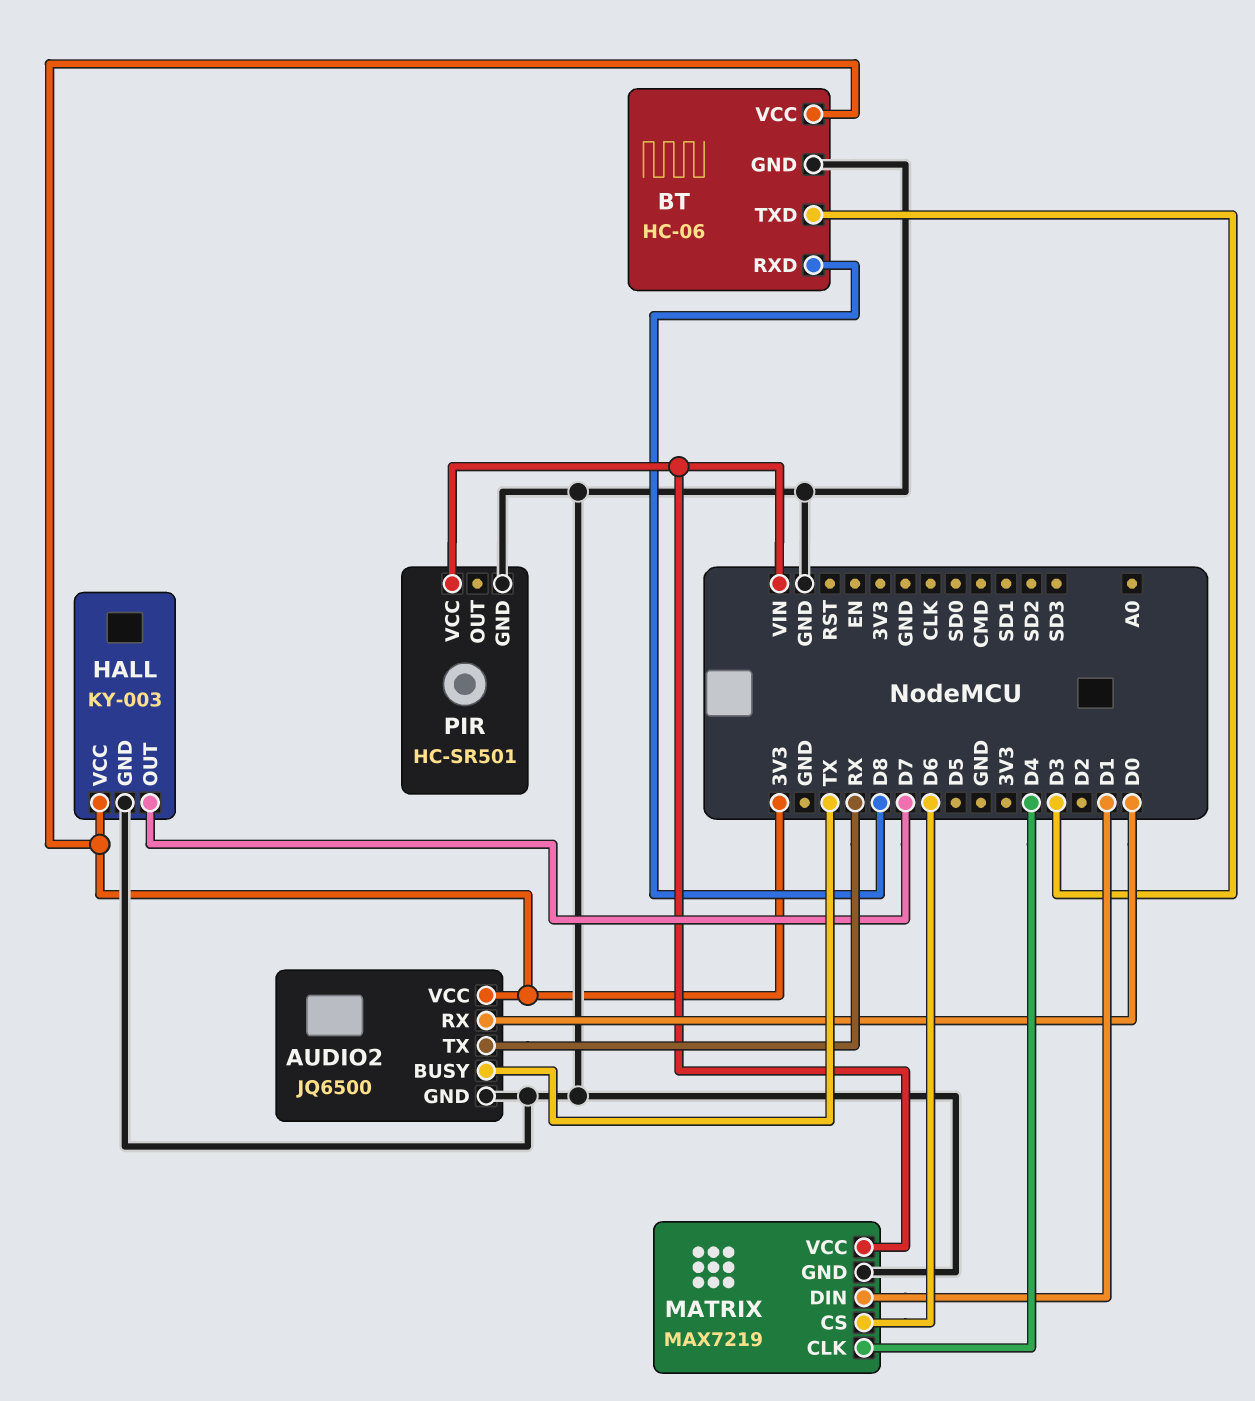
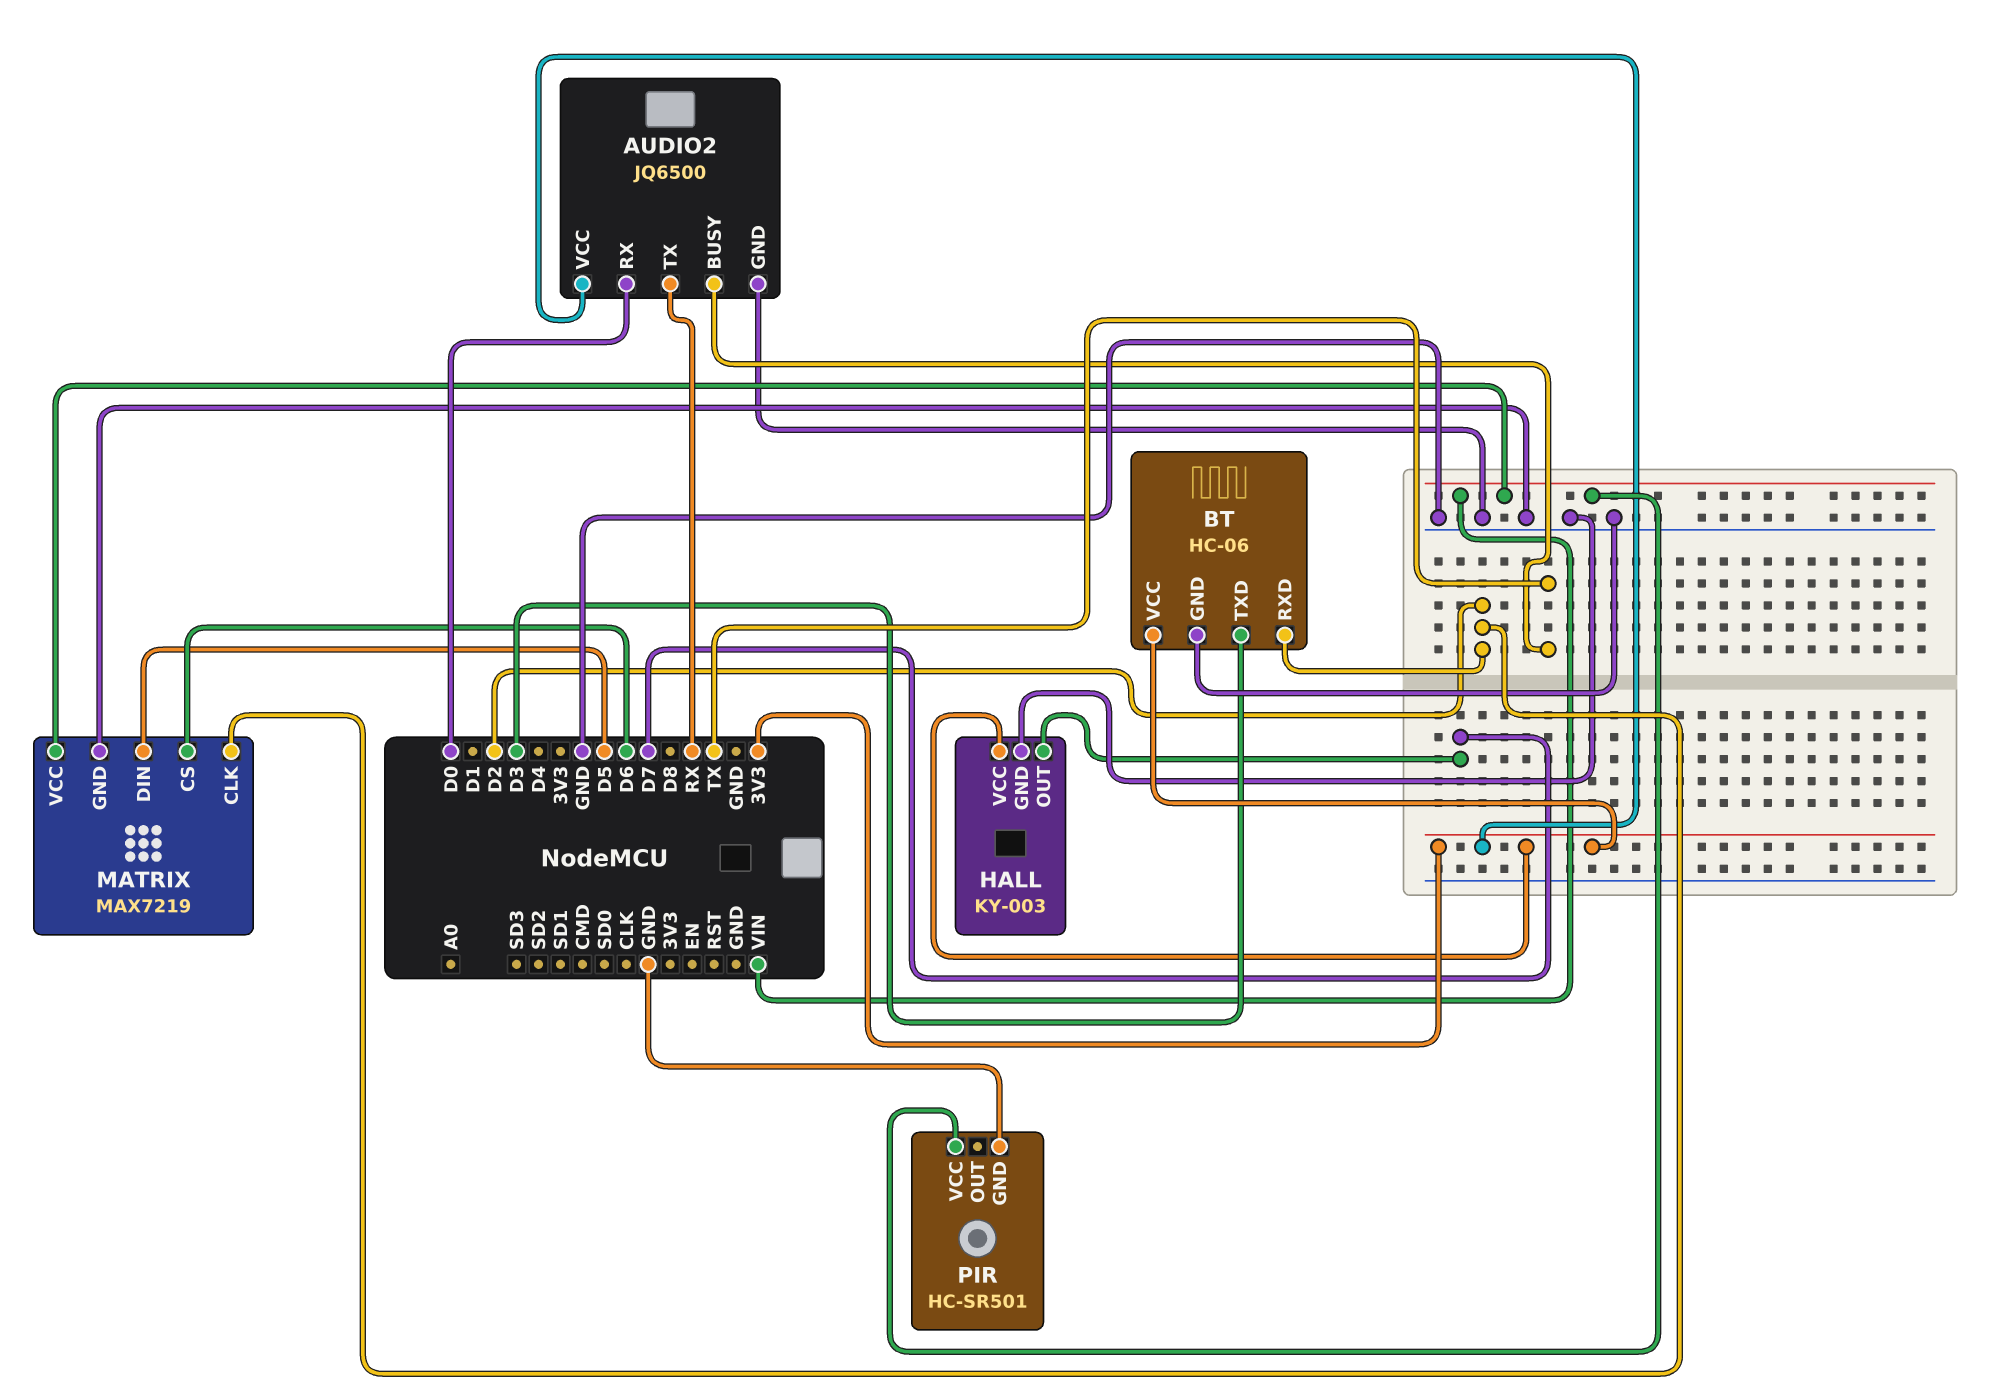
BT pin RXD: D8 -> D2
MATRIX pin CLK: D4 -> D2
MATRIX pin DIN: D1 -> D5

